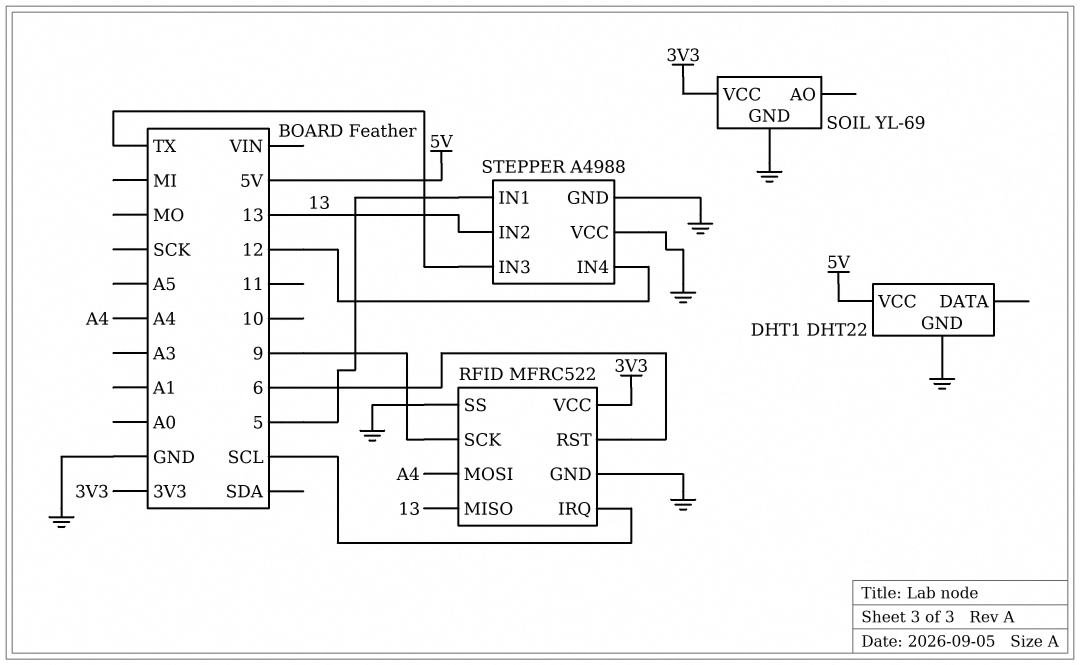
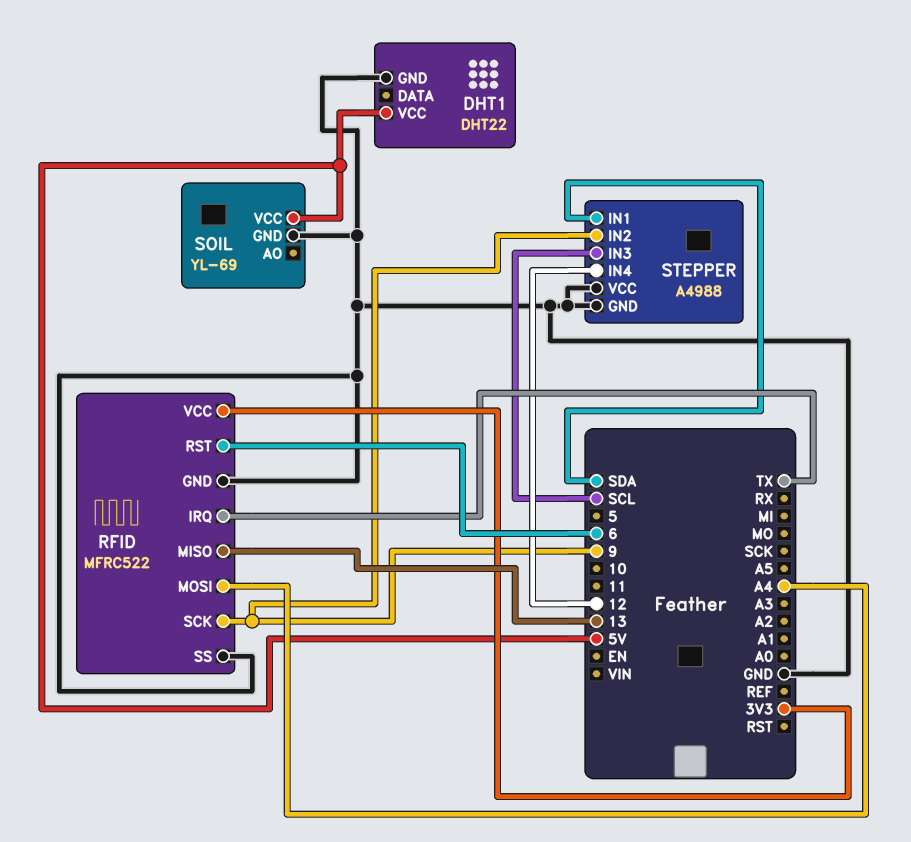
RFID pin IRQ: SCL -> TX
SOIL pin VCC: 3V3 -> 5V
STEPPER pin IN1: 5 -> SDA
STEPPER pin IN2: 13 -> 9
STEPPER pin IN3: TX -> SCL

